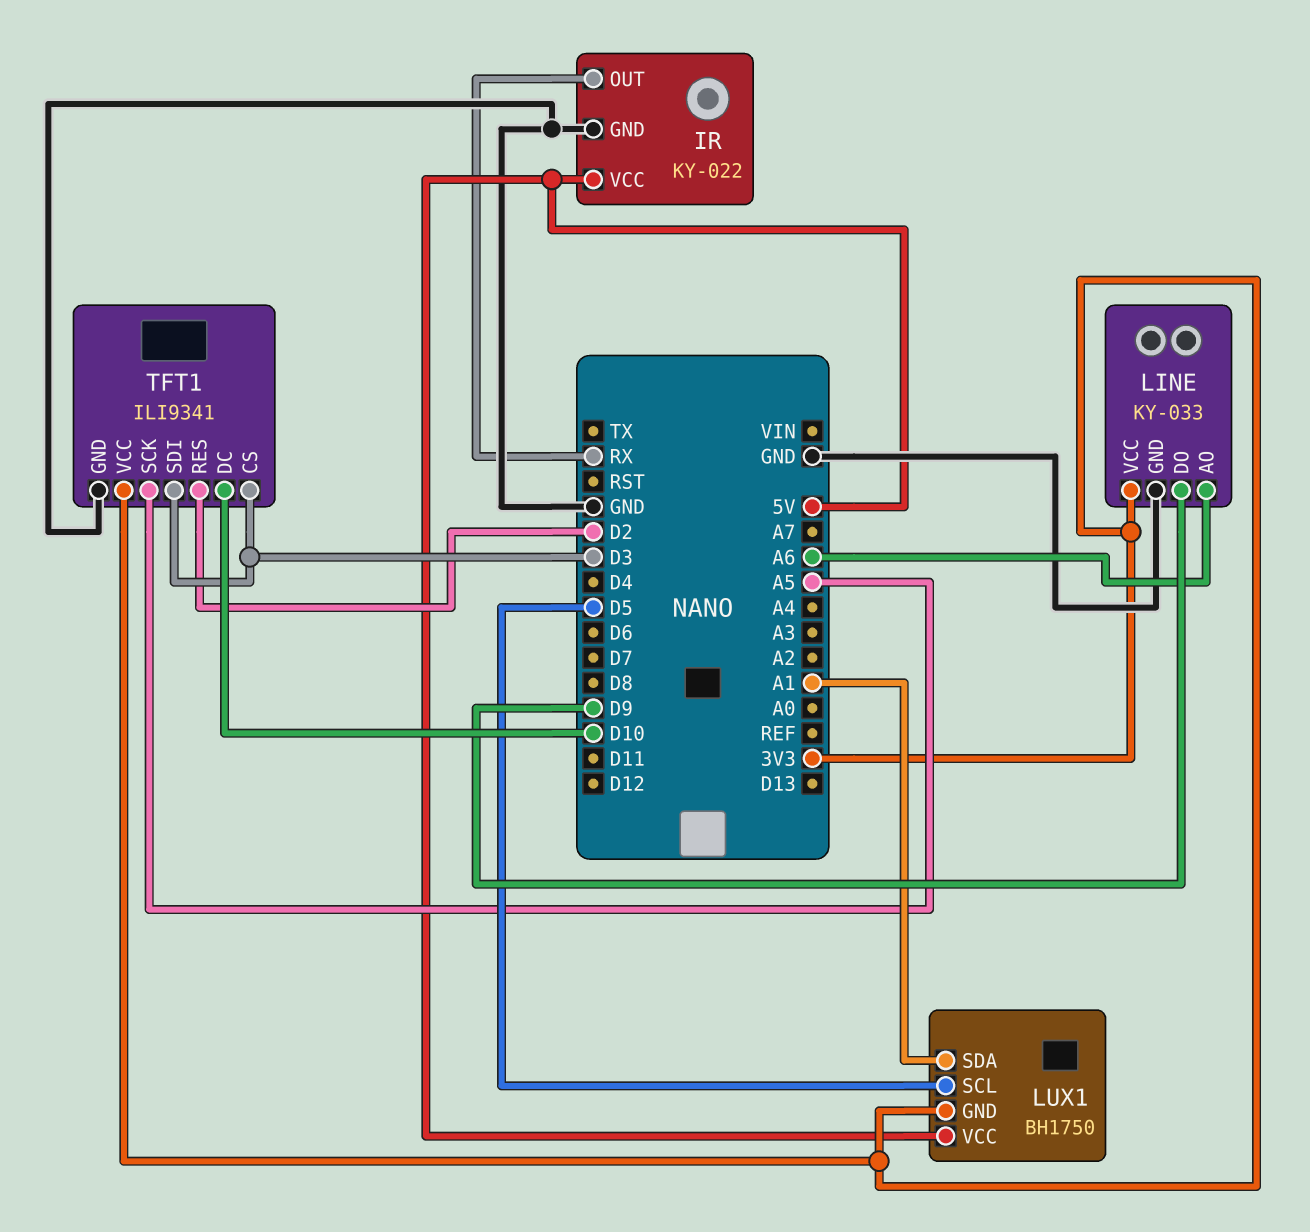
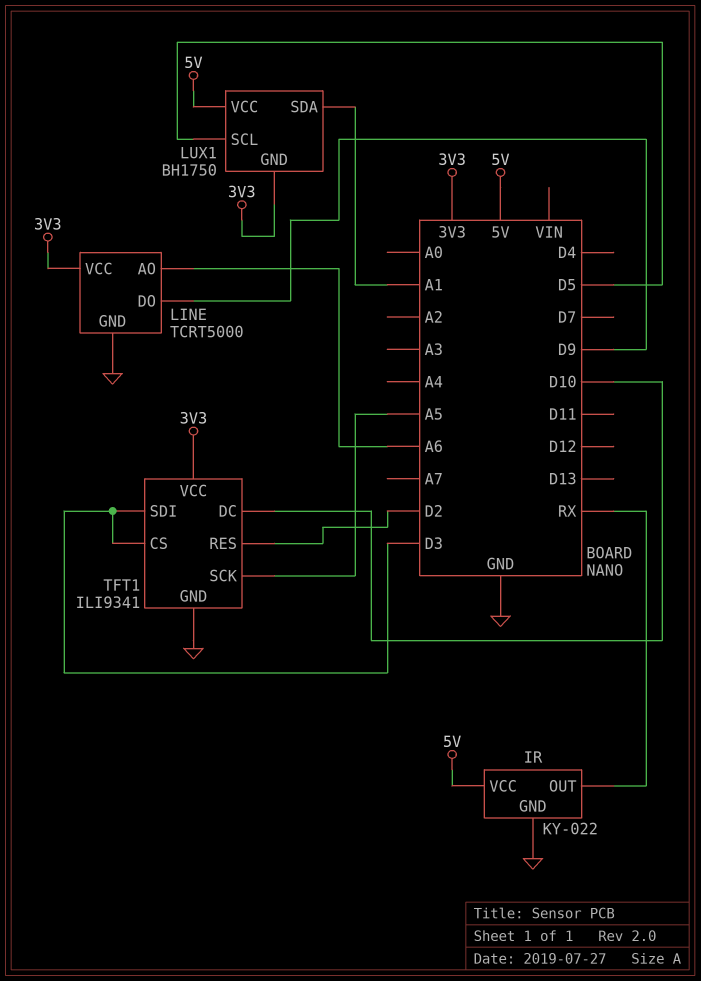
LINE: KY-033 -> TCRT5000

